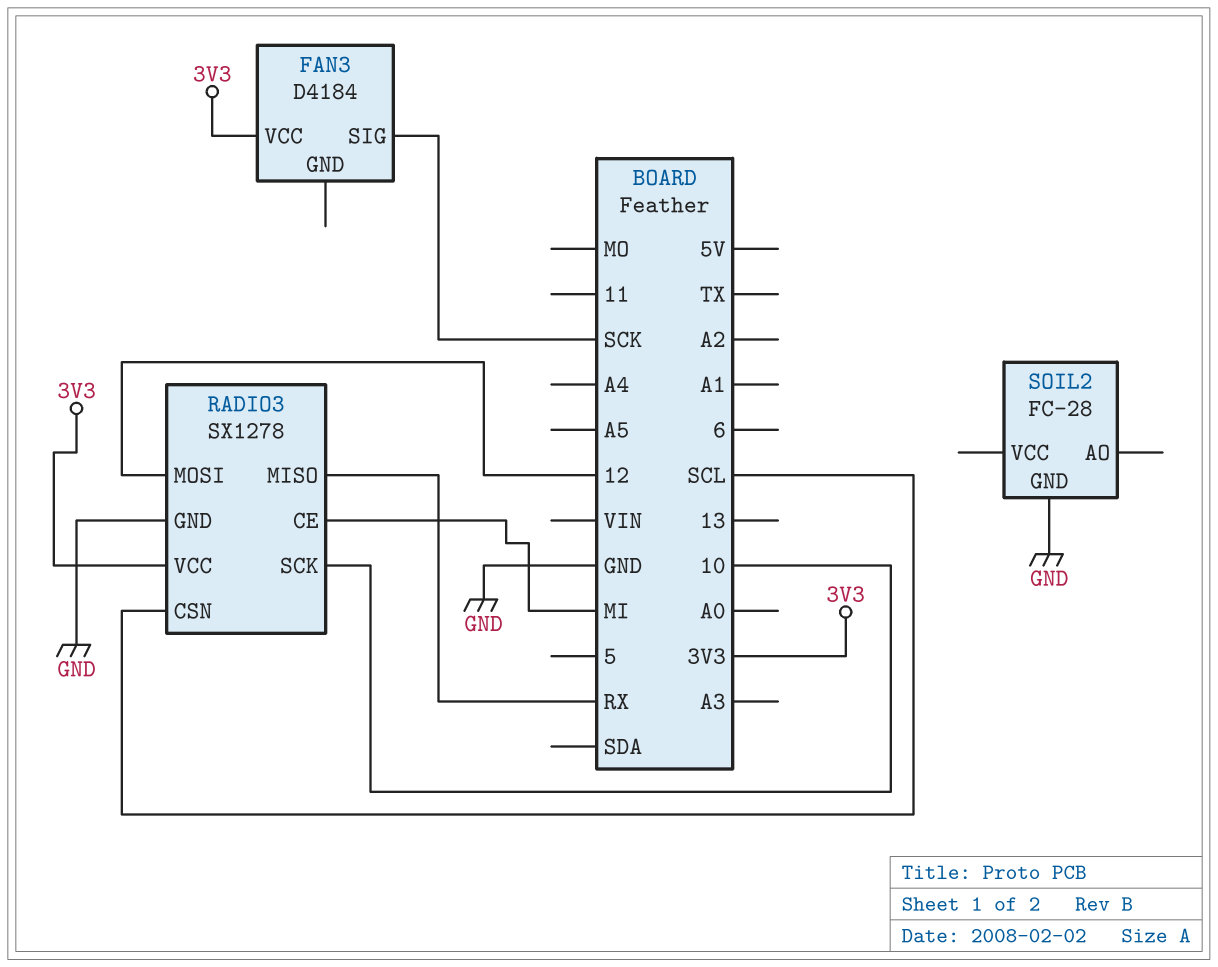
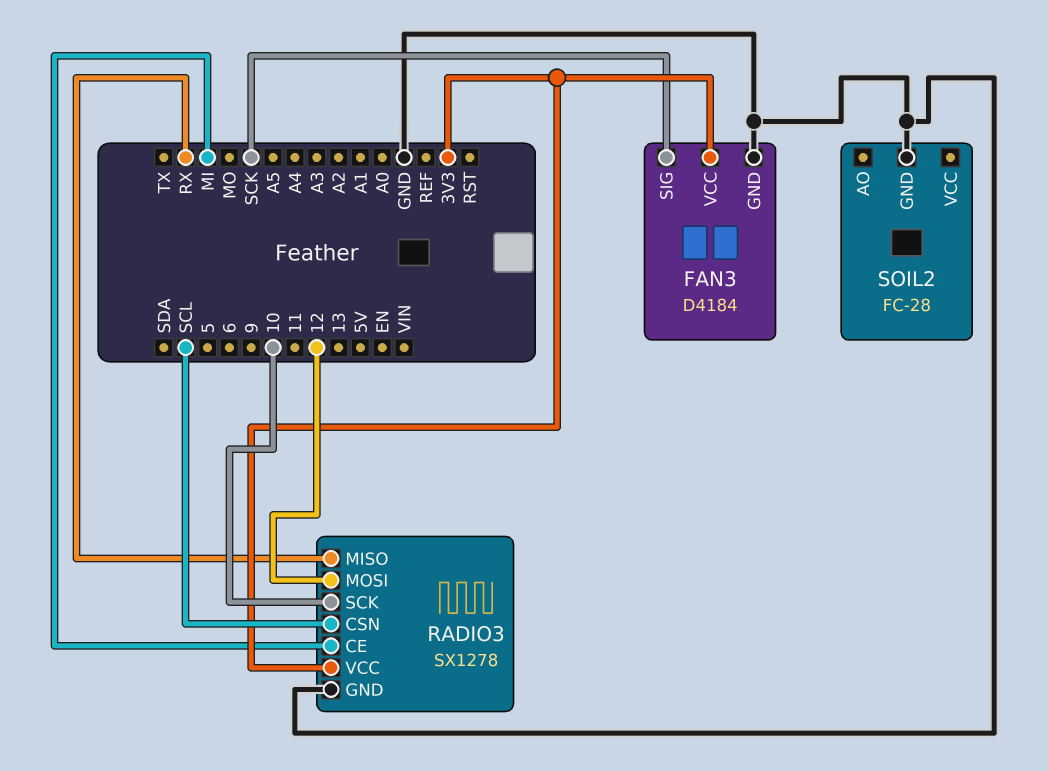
FAN3 pin GND: none -> GND

